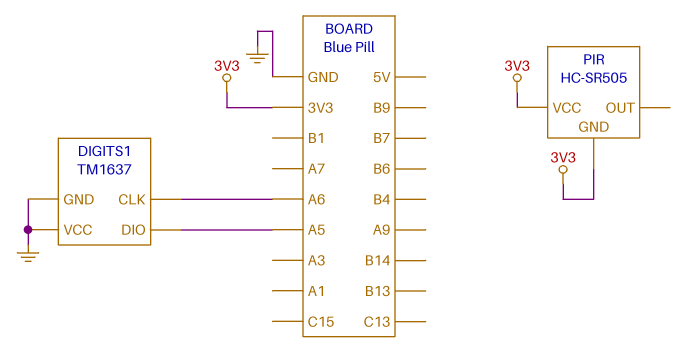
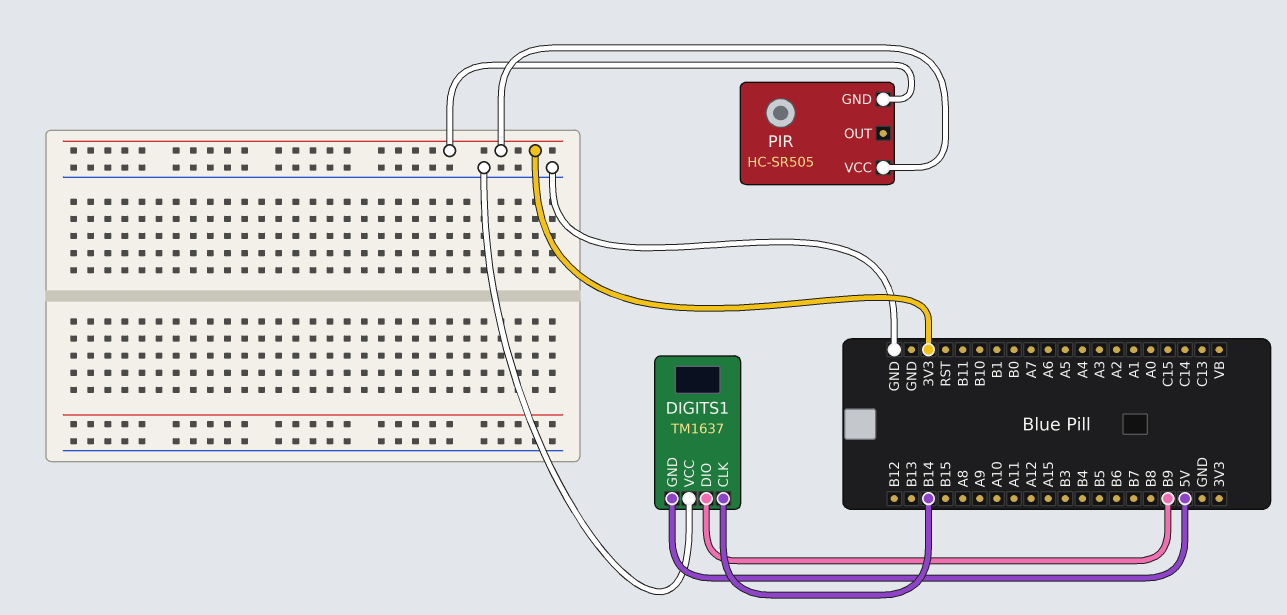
DIGITS1 pin CLK: A6 -> B14
DIGITS1 pin DIO: A5 -> B9
DIGITS1 pin GND: GND -> 5V

